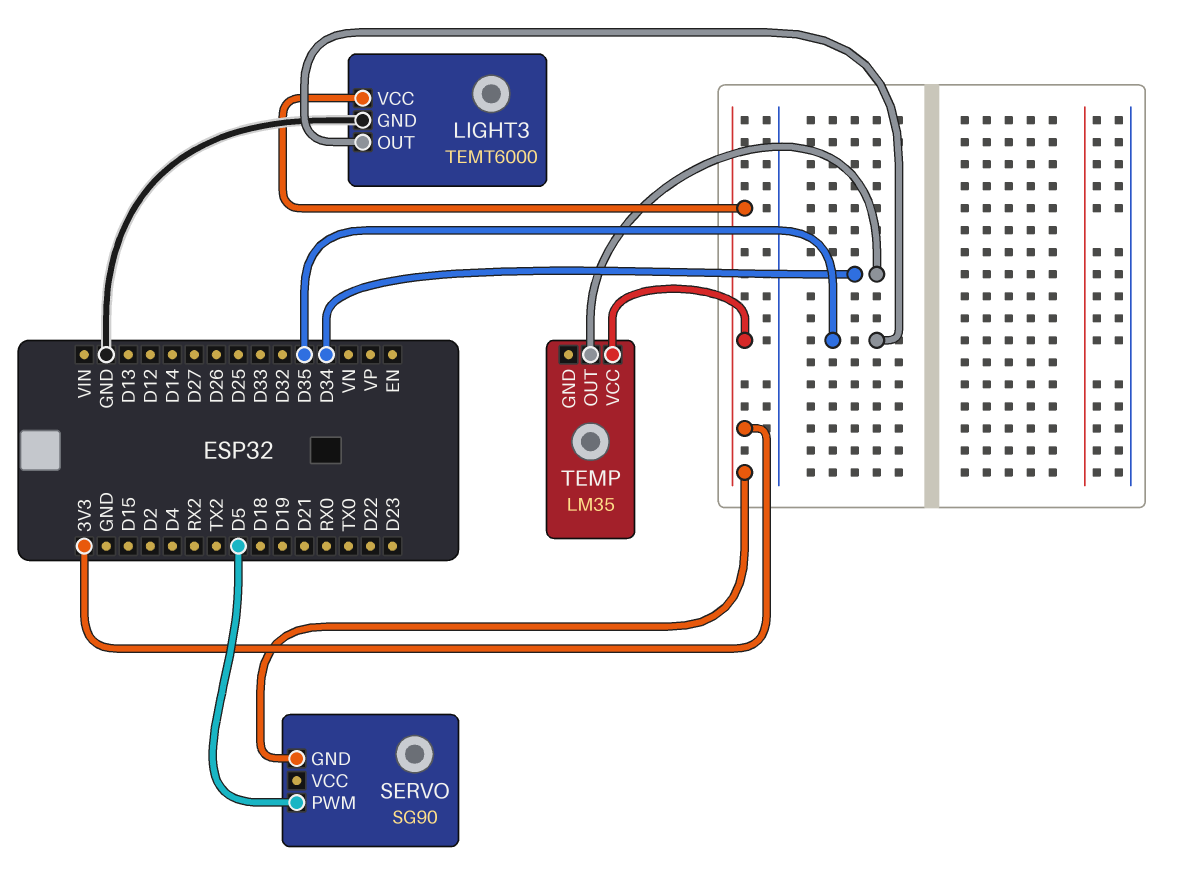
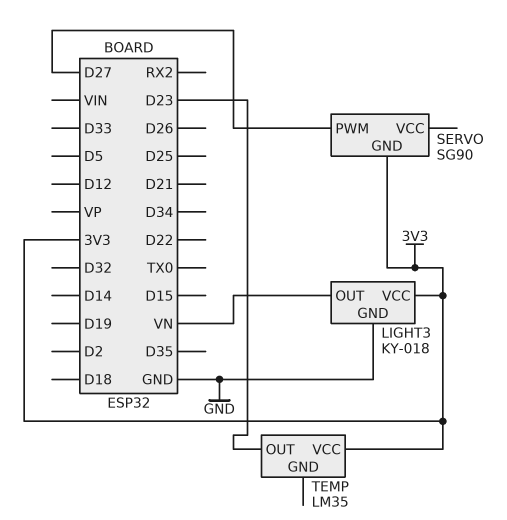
LIGHT3: TEMT6000 -> KY-018
LIGHT3 pin OUT: D35 -> VN
SERVO pin PWM: D5 -> D27
TEMP pin OUT: D34 -> D23

